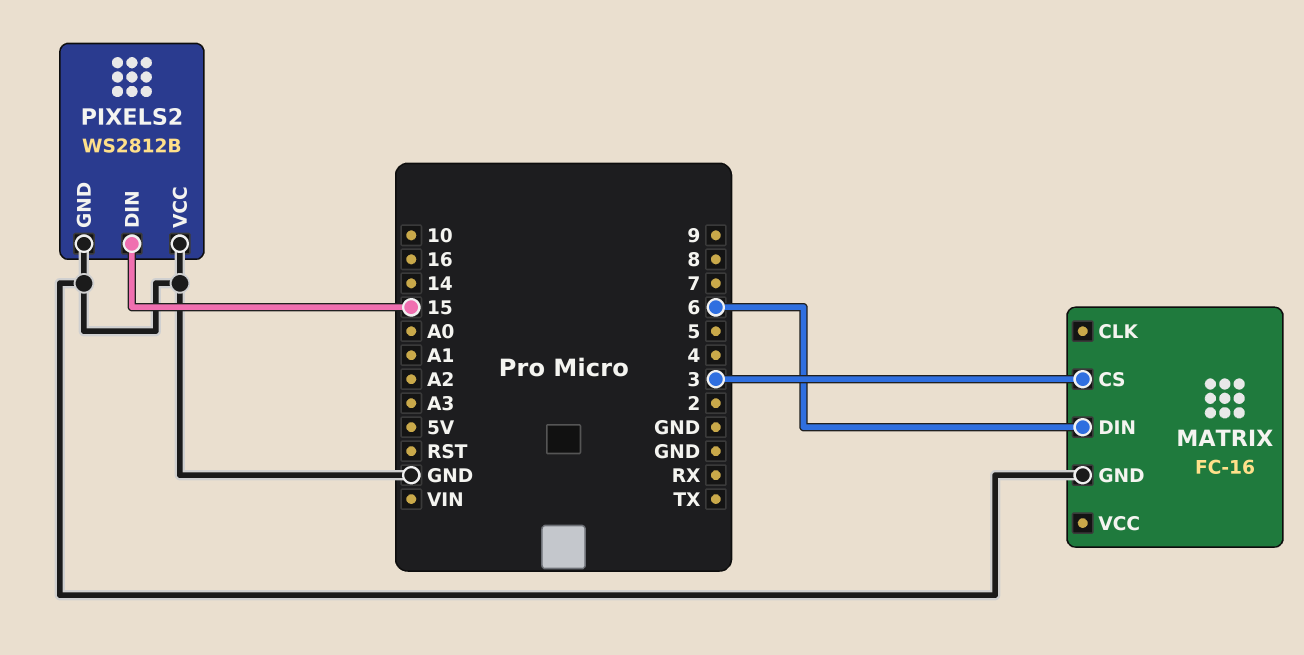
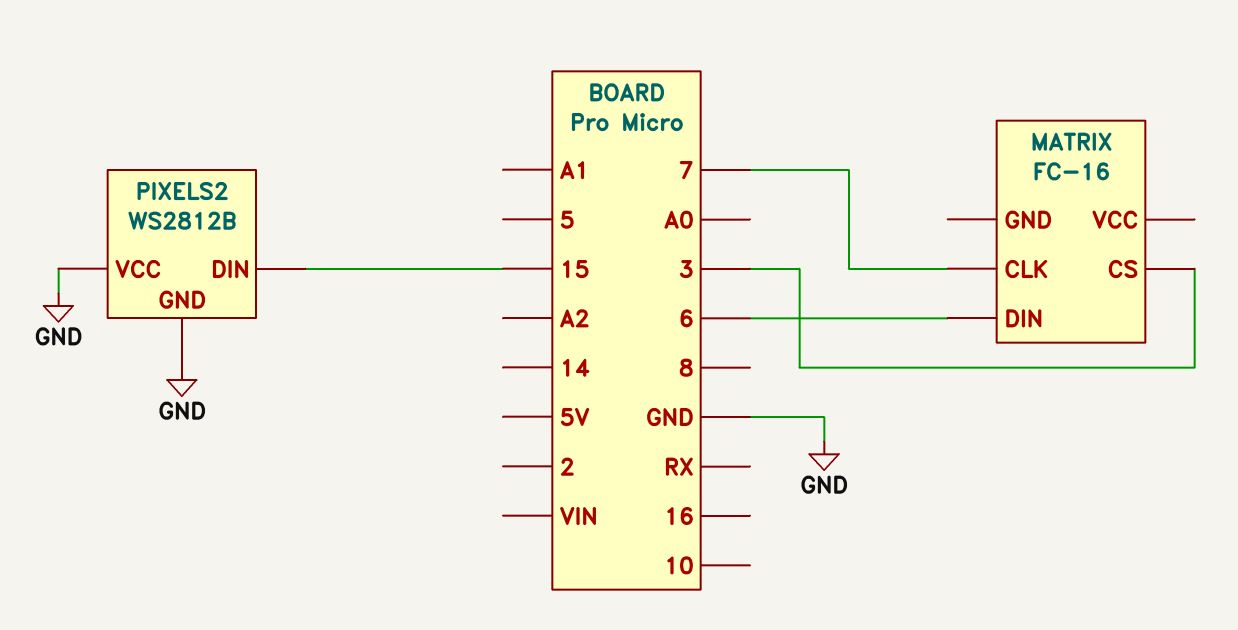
MATRIX pin CLK: none -> 7
MATRIX pin GND: GND -> none

